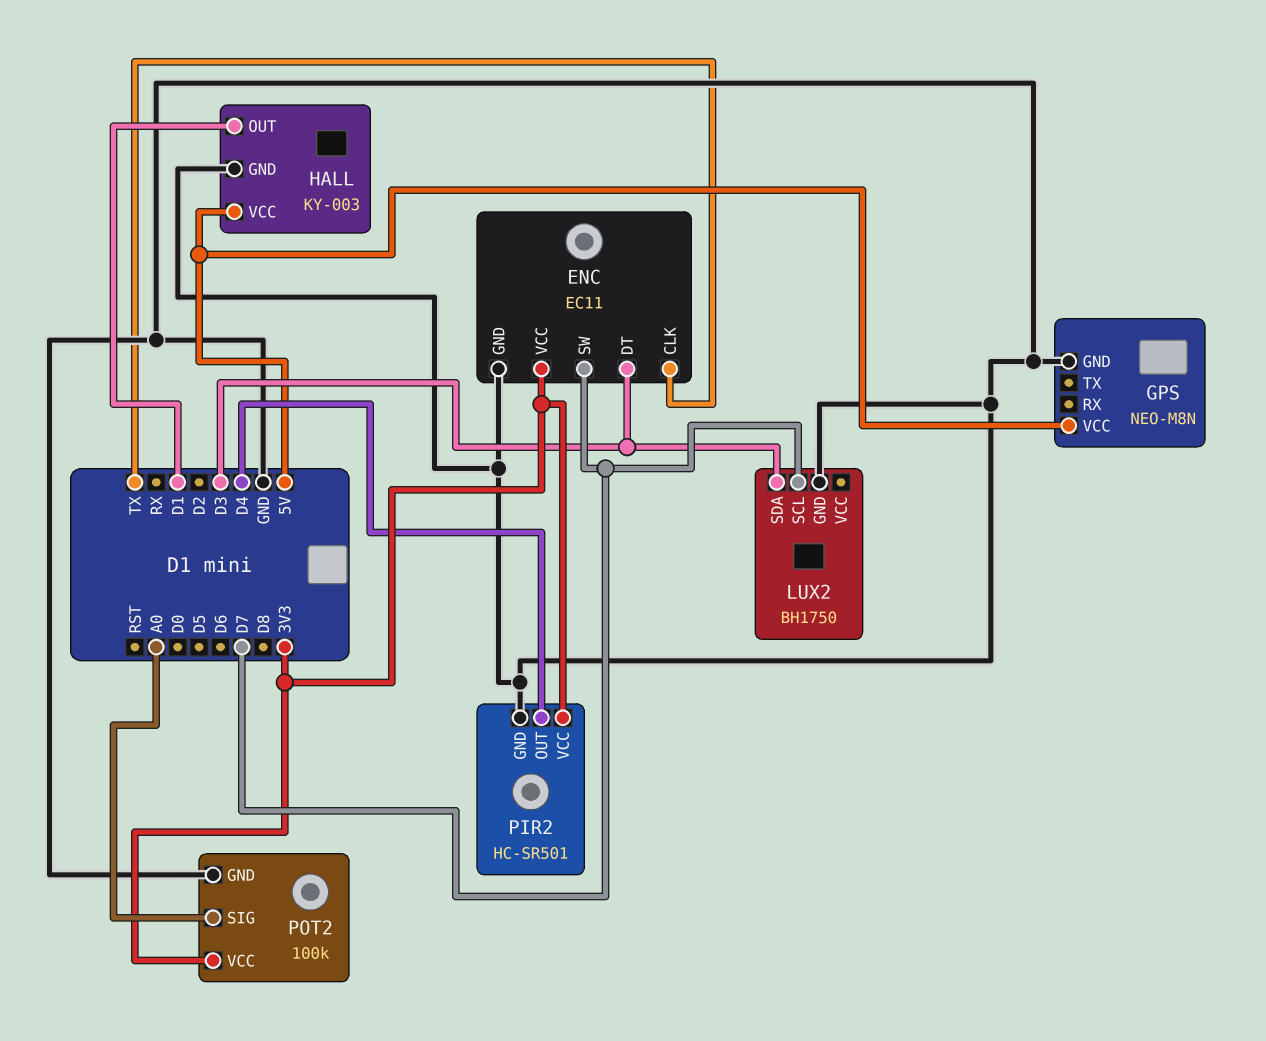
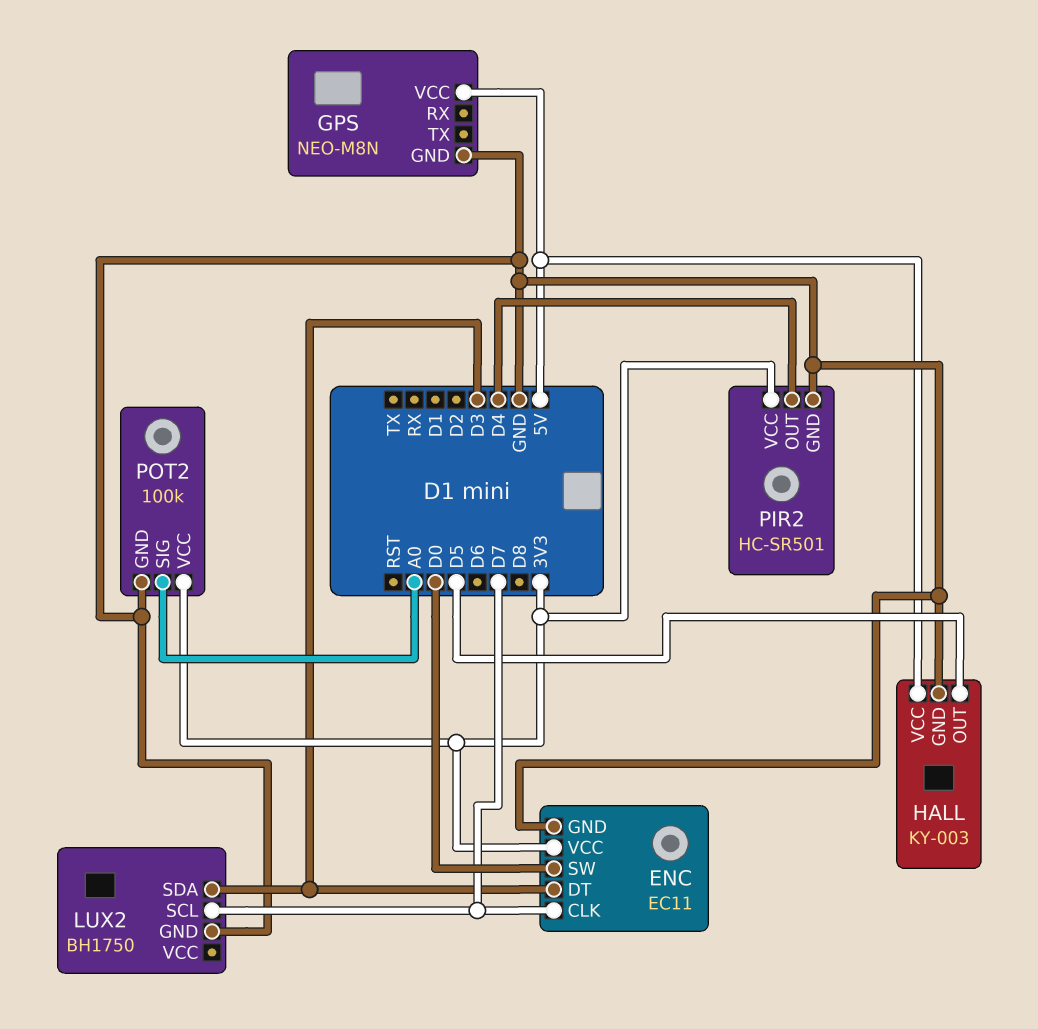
ENC pin CLK: TX -> D7
ENC pin SW: D7 -> D0
HALL pin OUT: D1 -> D5

